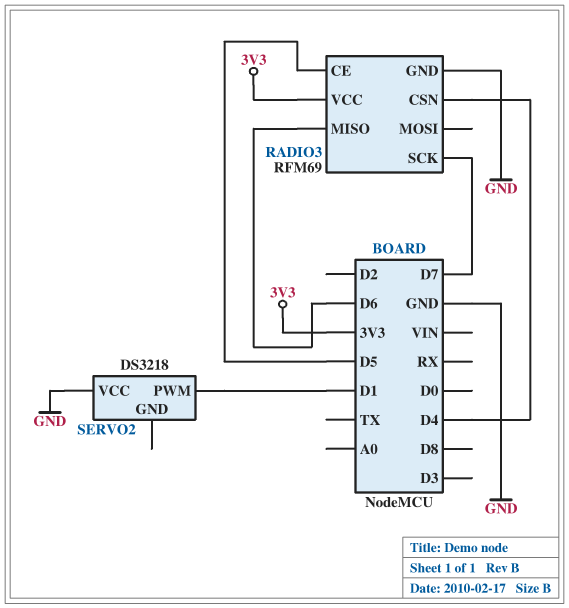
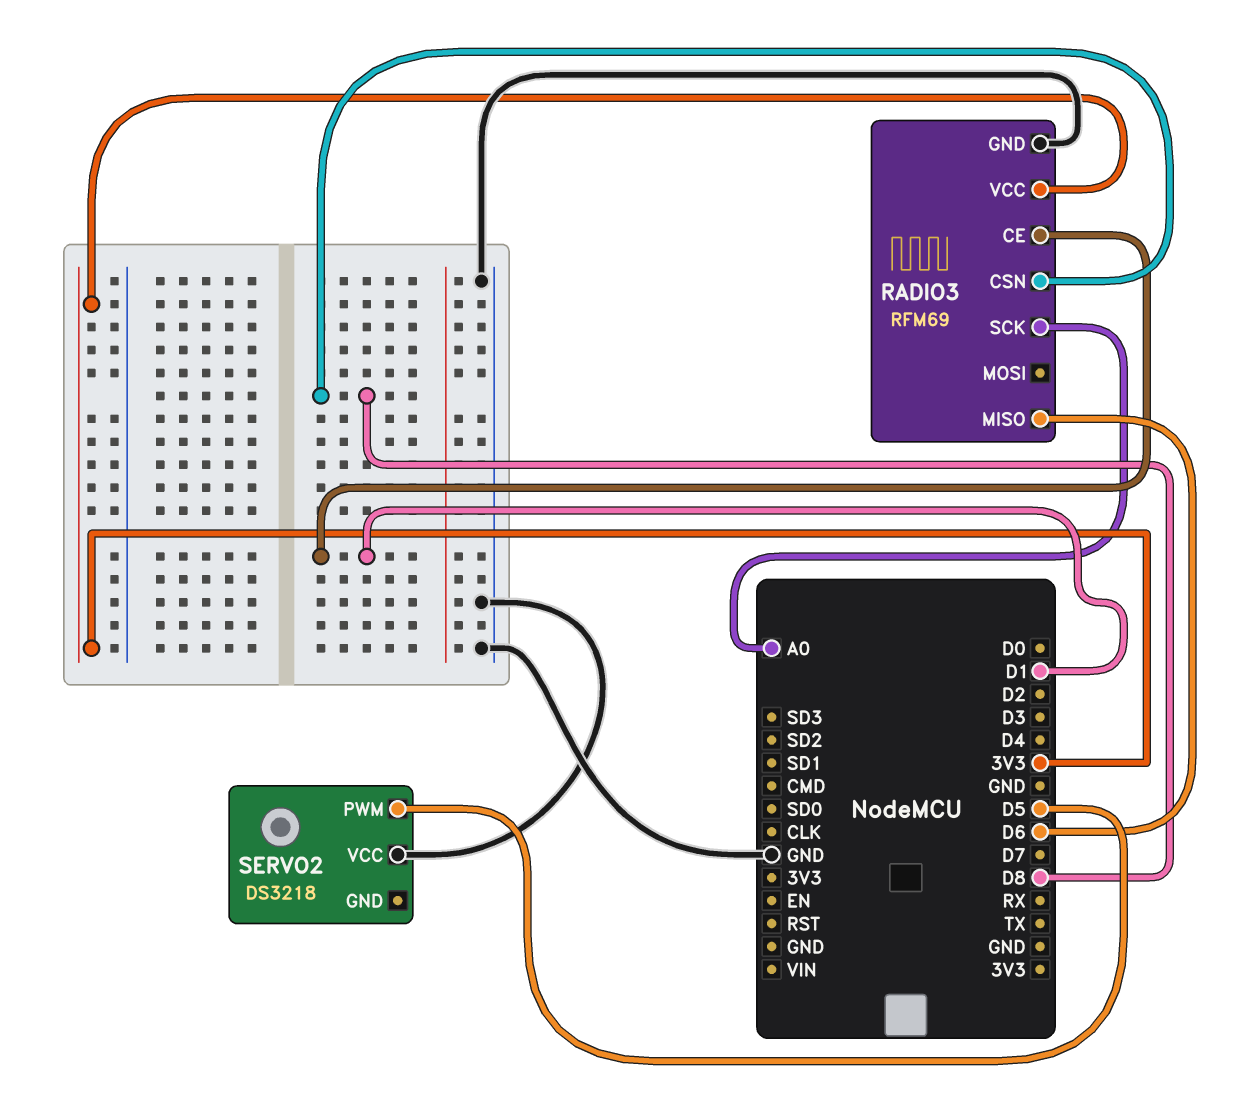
RADIO3 pin CE: D5 -> D1
RADIO3 pin CSN: D4 -> D8
RADIO3 pin SCK: D7 -> A0
SERVO2 pin PWM: D1 -> D5

